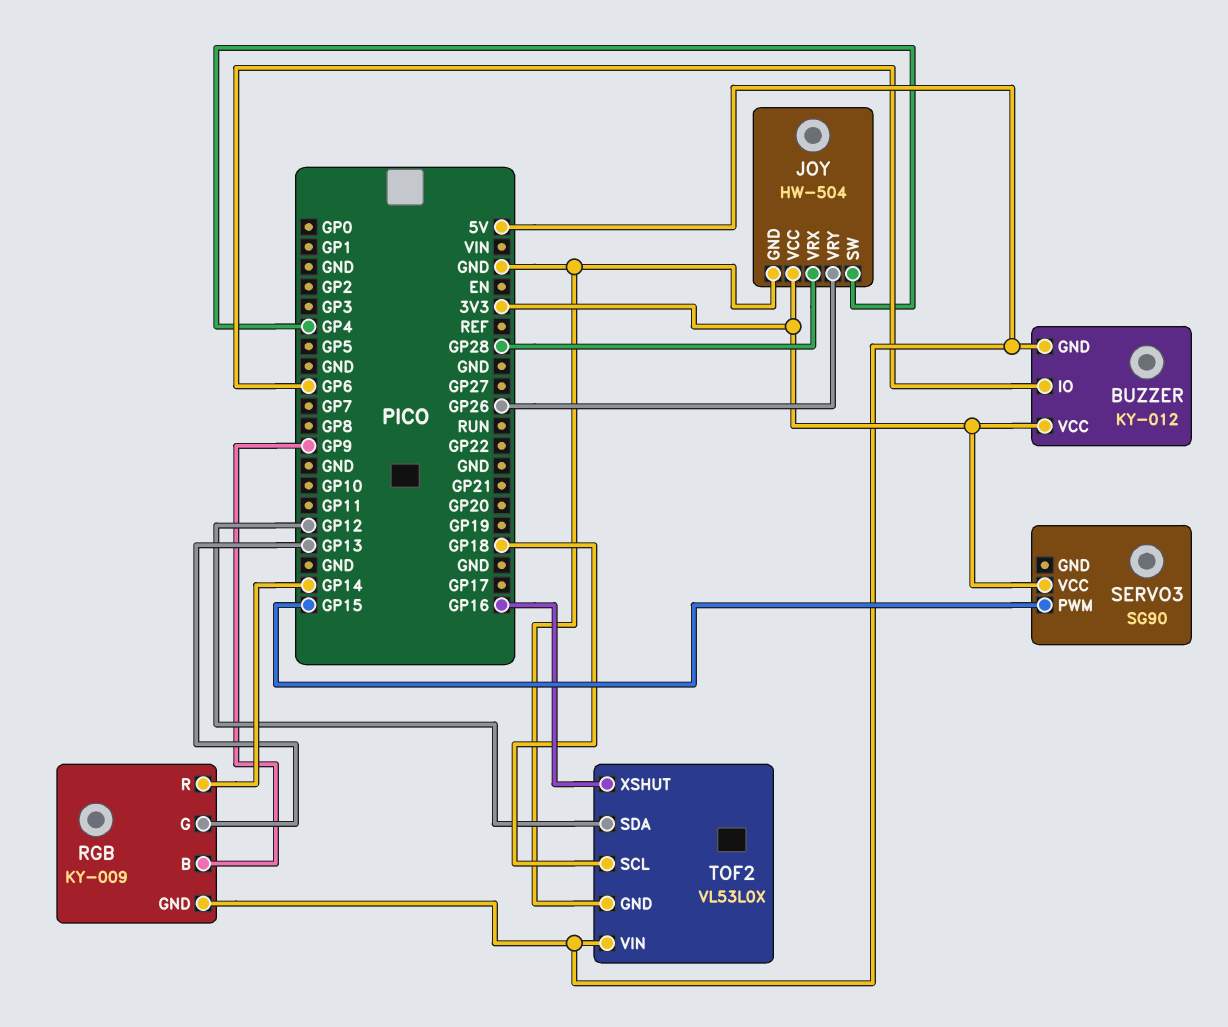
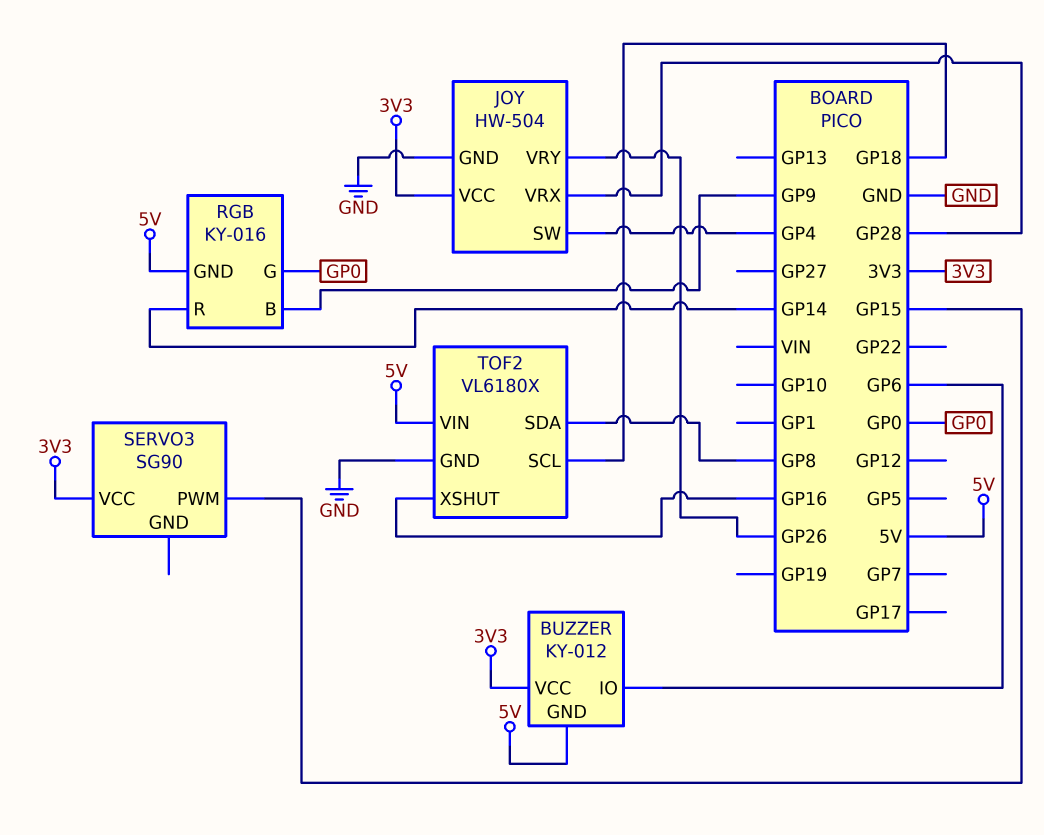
RGB: KY-009 -> KY-016
RGB pin G: GP13 -> GP0
TOF2: VL53L0X -> VL6180X
TOF2 pin SDA: GP12 -> GP8

